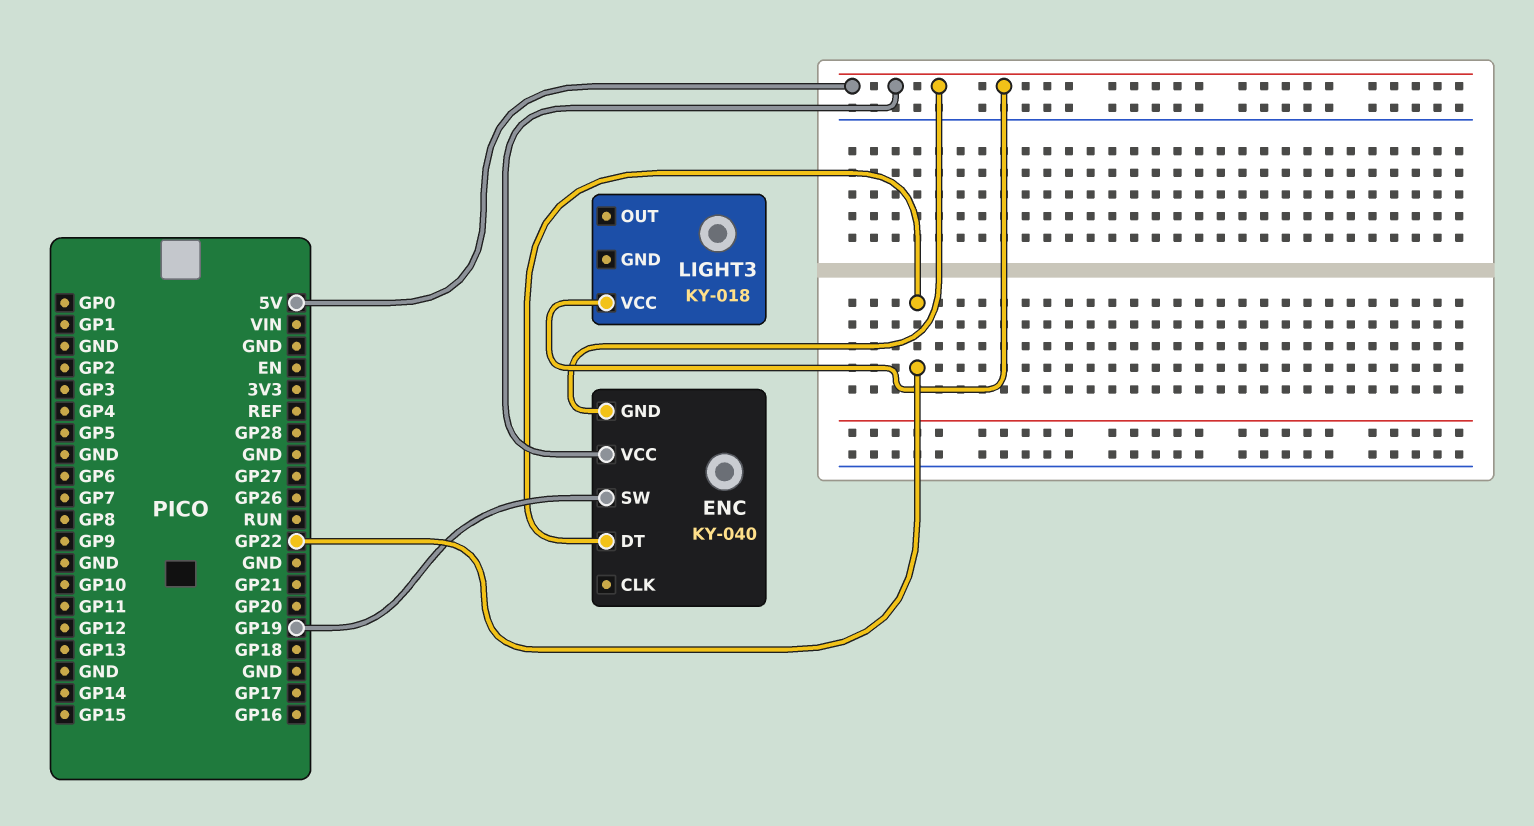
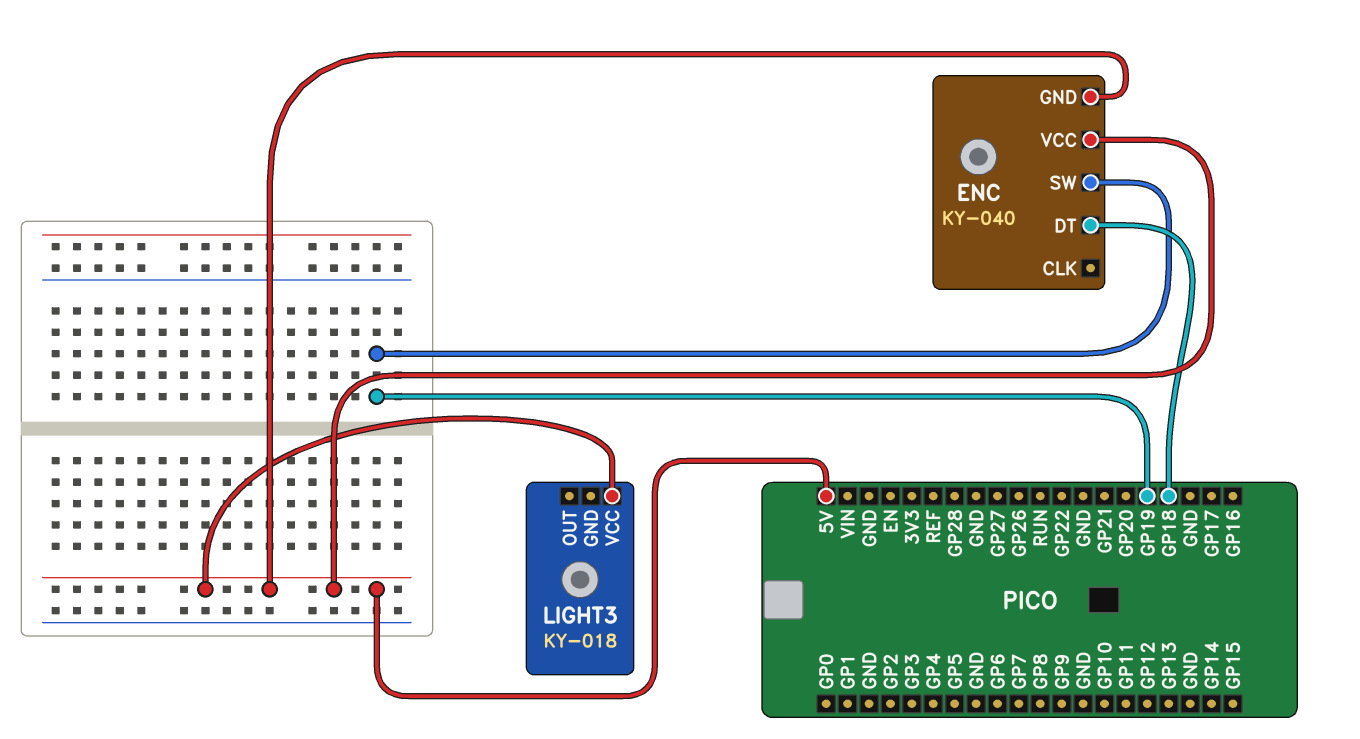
ENC pin DT: GP22 -> GP18

